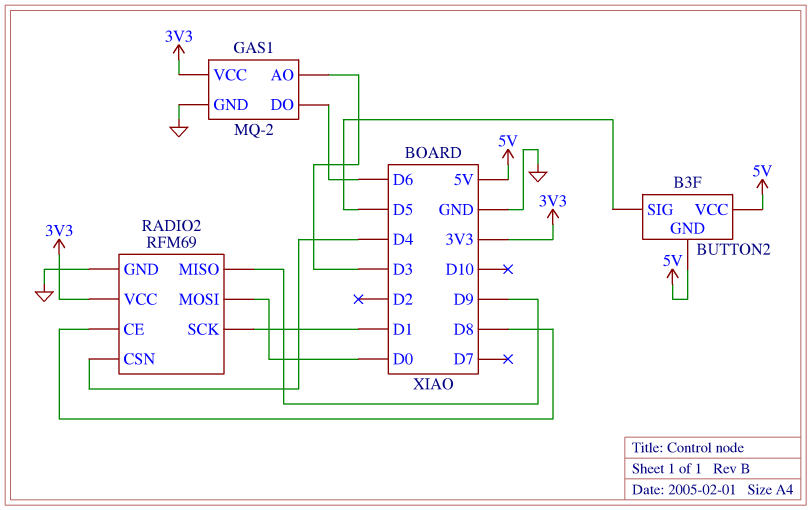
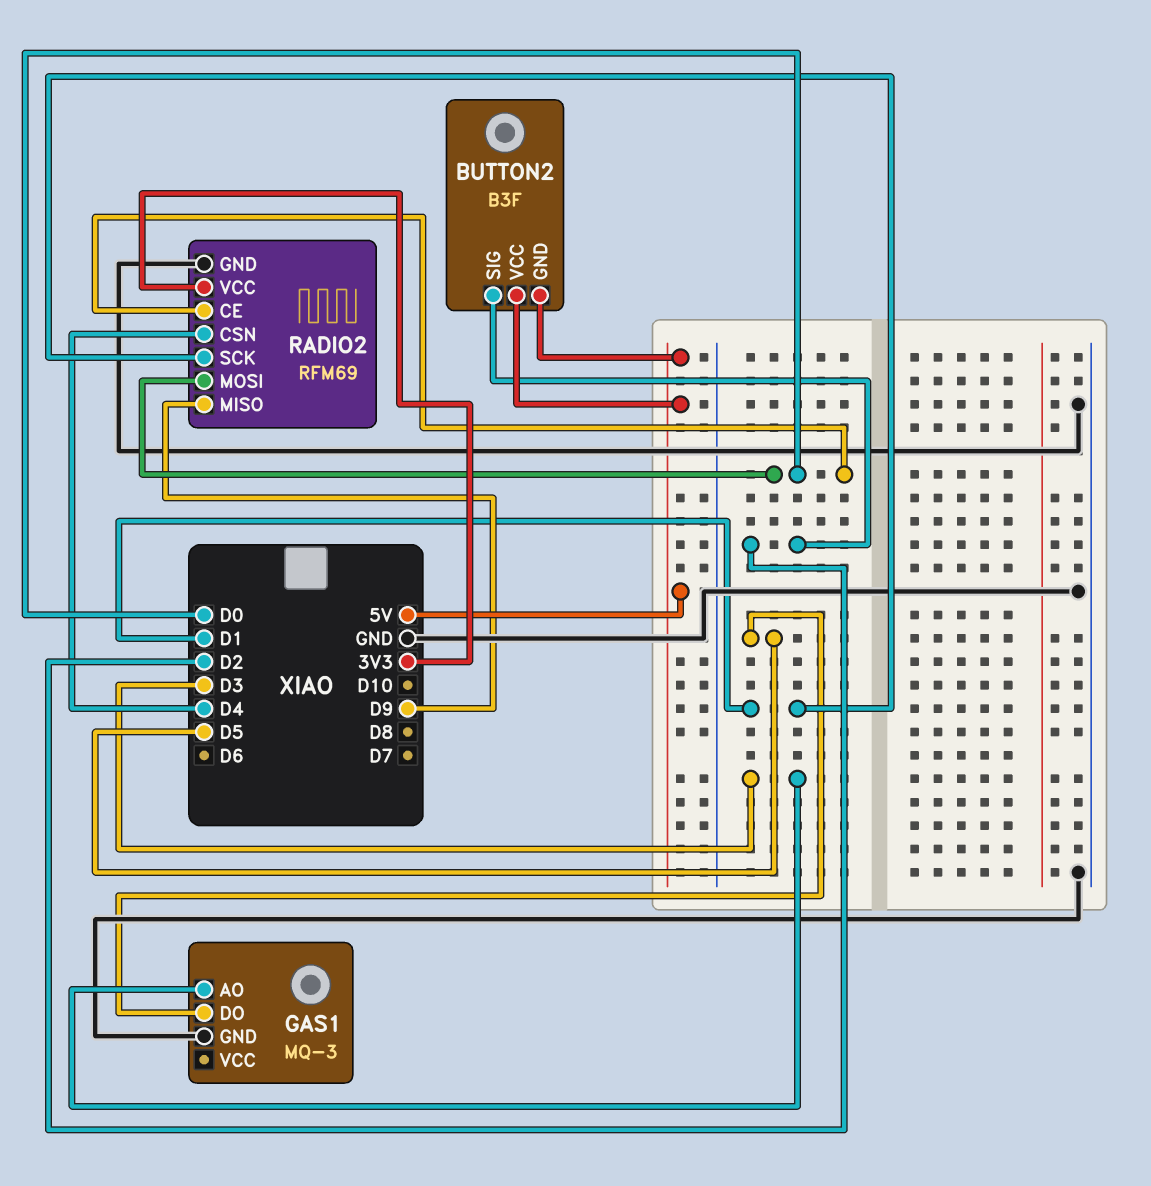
BUTTON2 pin SIG: D5 -> D2
GAS1: MQ-2 -> MQ-3
GAS1 pin DO: D6 -> D5
GAS1 pin VCC: 3V3 -> none
RADIO2 pin CE: D8 -> D0

